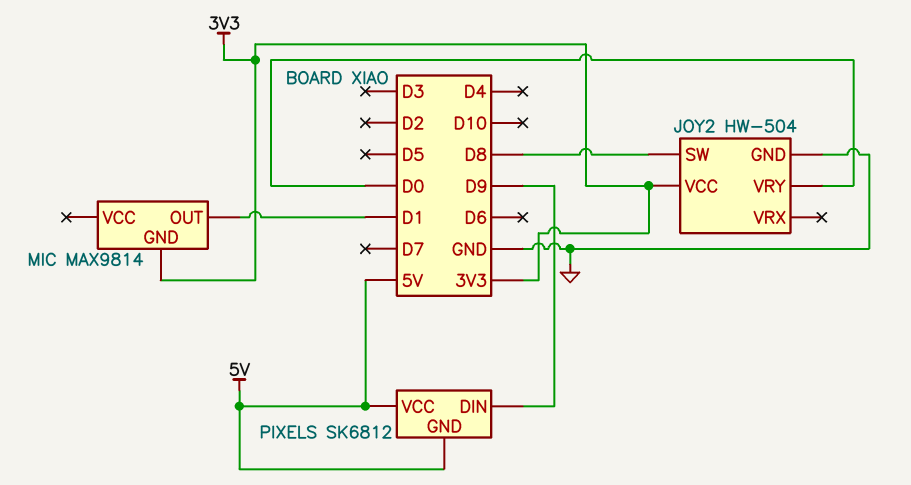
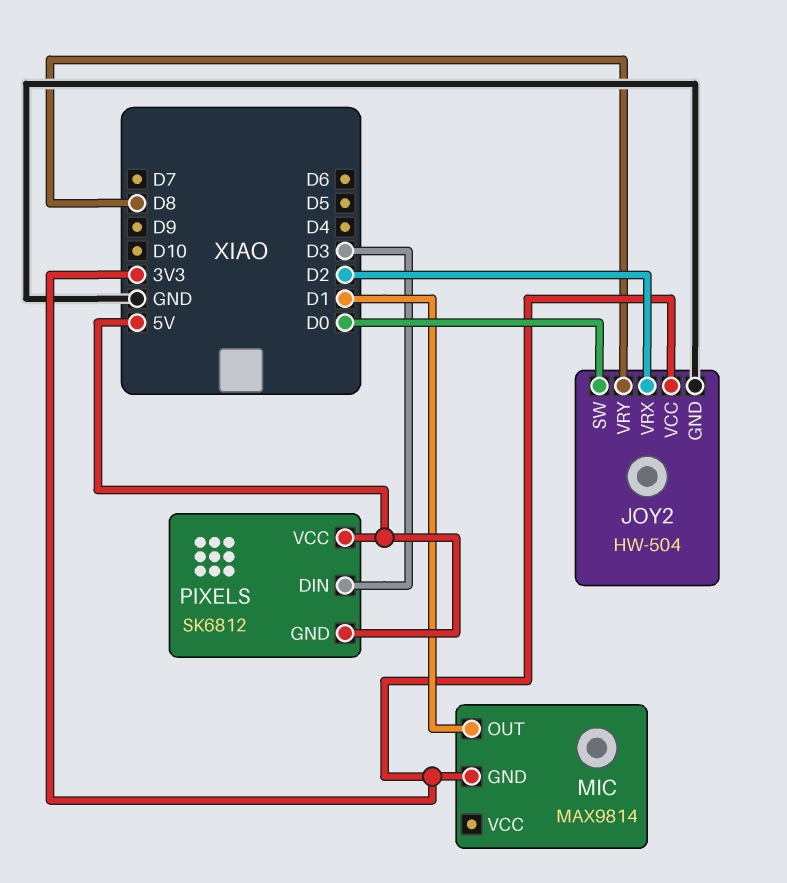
JOY2 pin SW: D8 -> D0
JOY2 pin VRX: none -> D2
JOY2 pin VRY: D0 -> D8
PIXELS pin DIN: D9 -> D3

